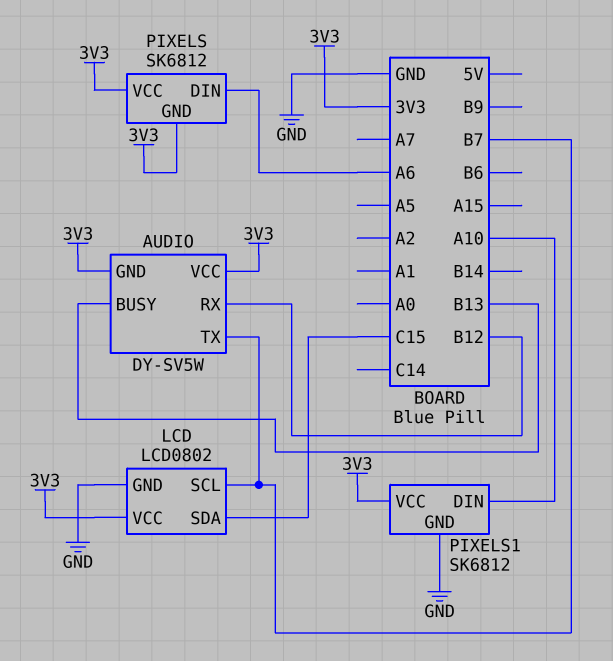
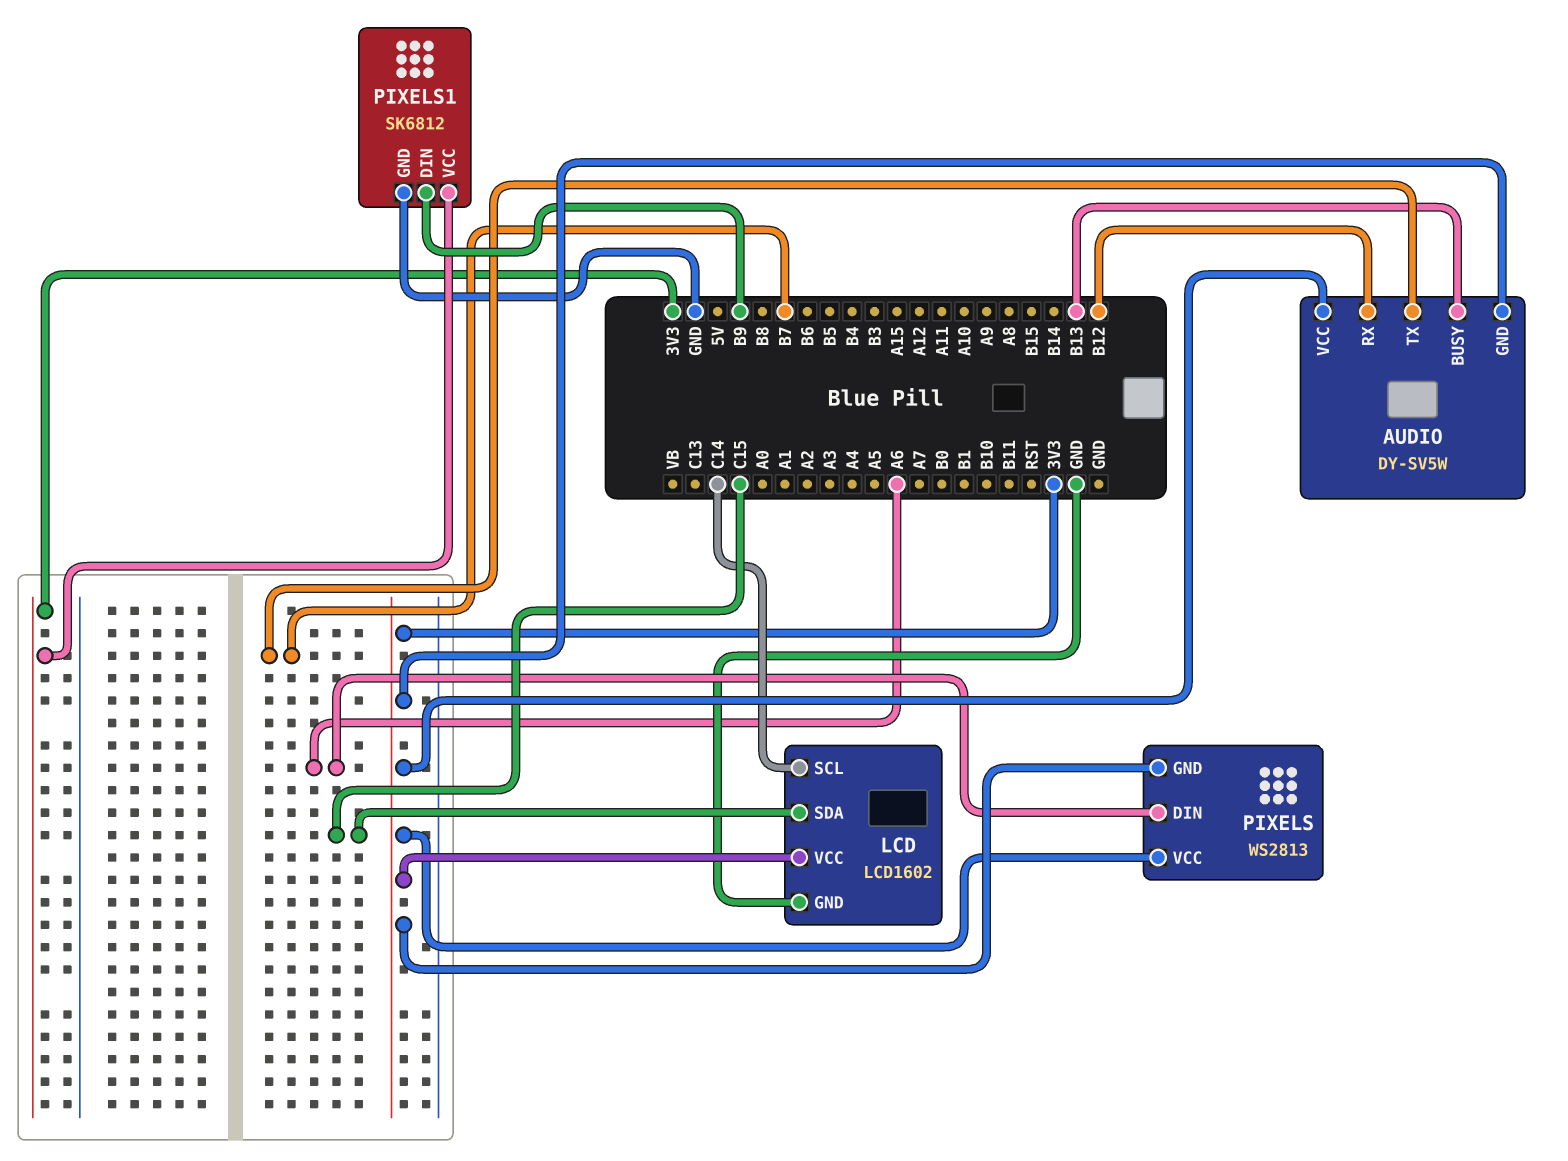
LCD: LCD0802 -> LCD1602
LCD pin SCL: B7 -> C14
PIXELS: SK6812 -> WS2813
PIXELS1 pin DIN: A10 -> B9

